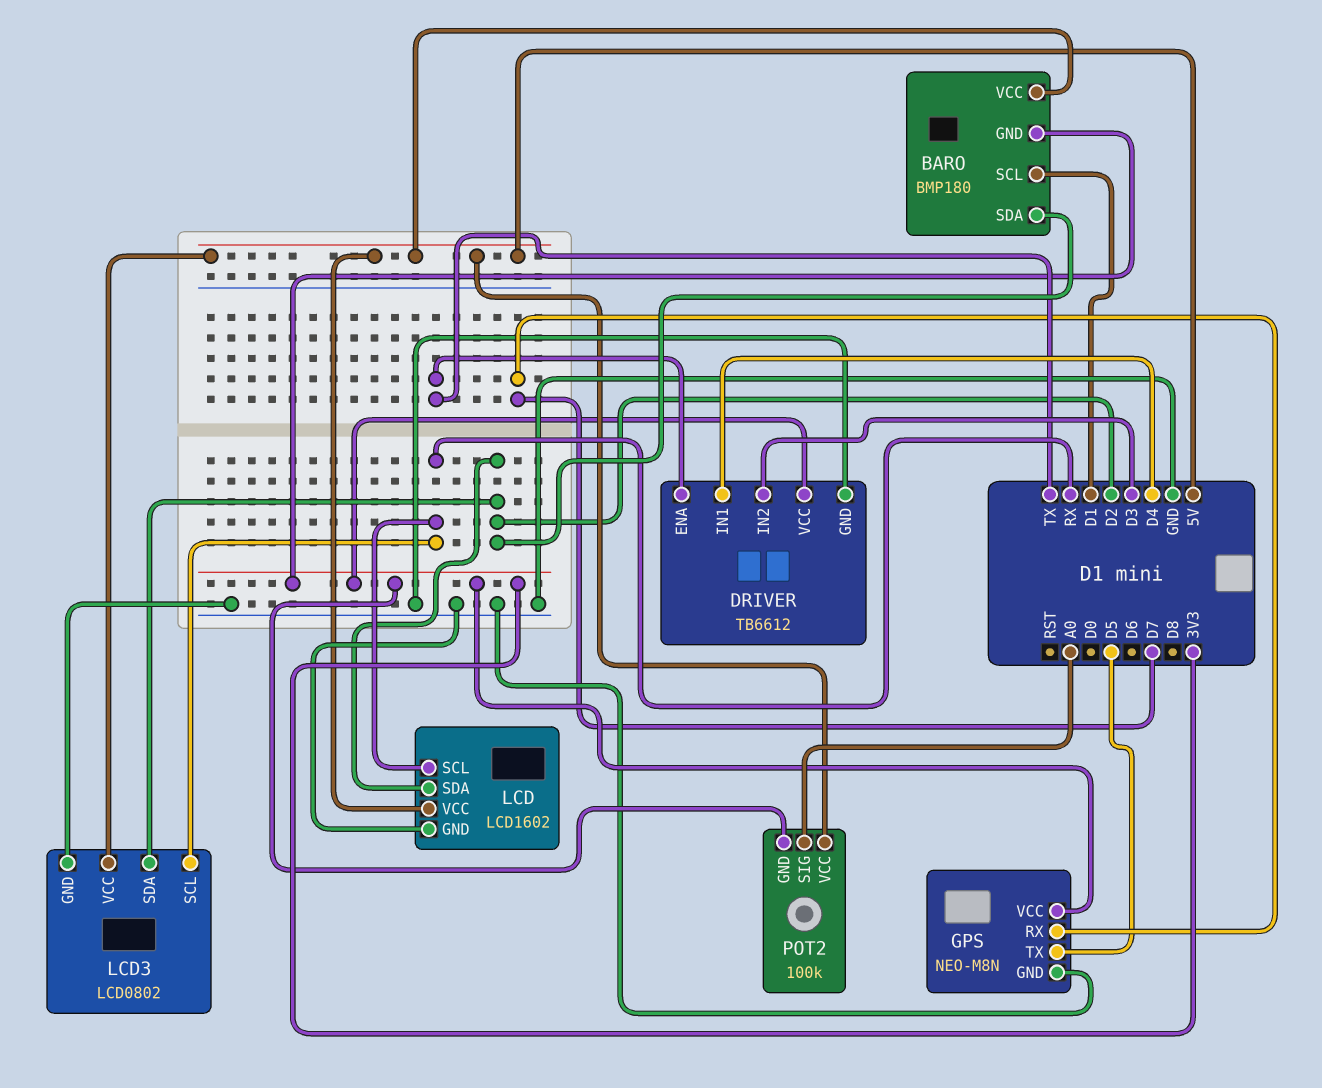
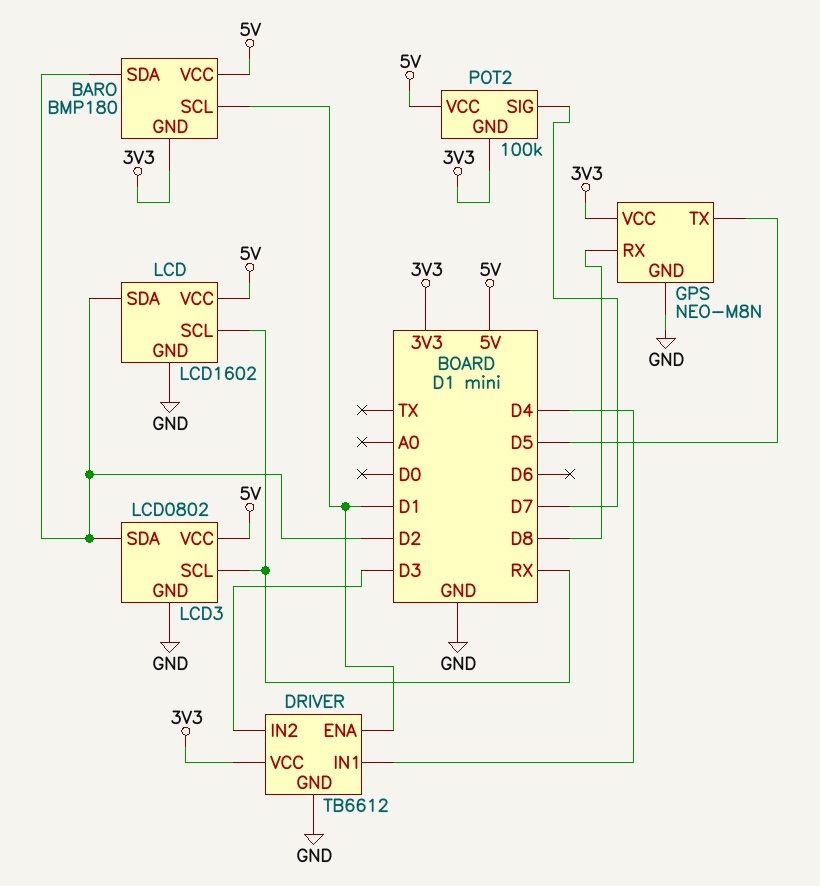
DRIVER pin ENA: TX -> D1
GPS pin RX: D7 -> D8
POT2 pin SIG: A0 -> D7

